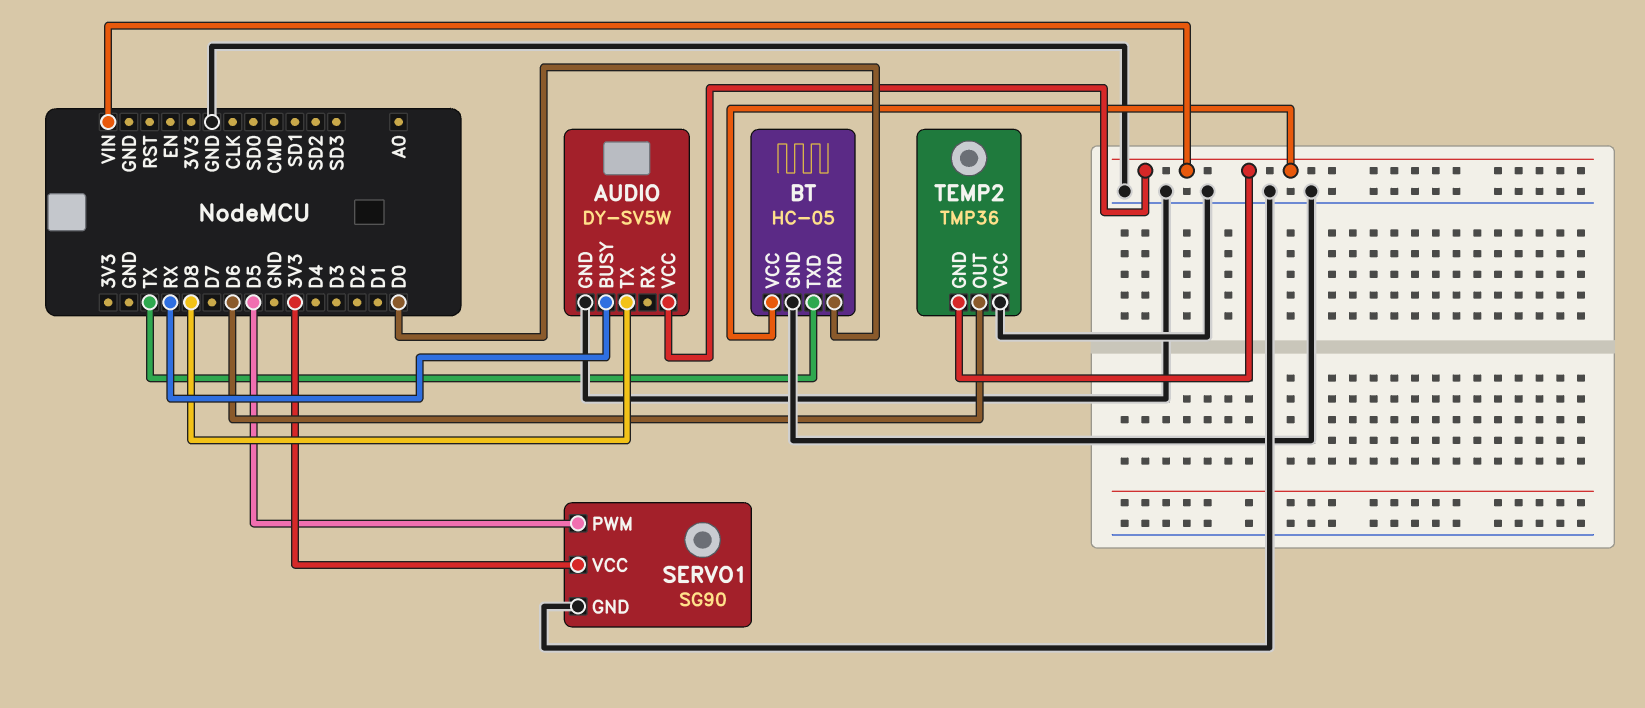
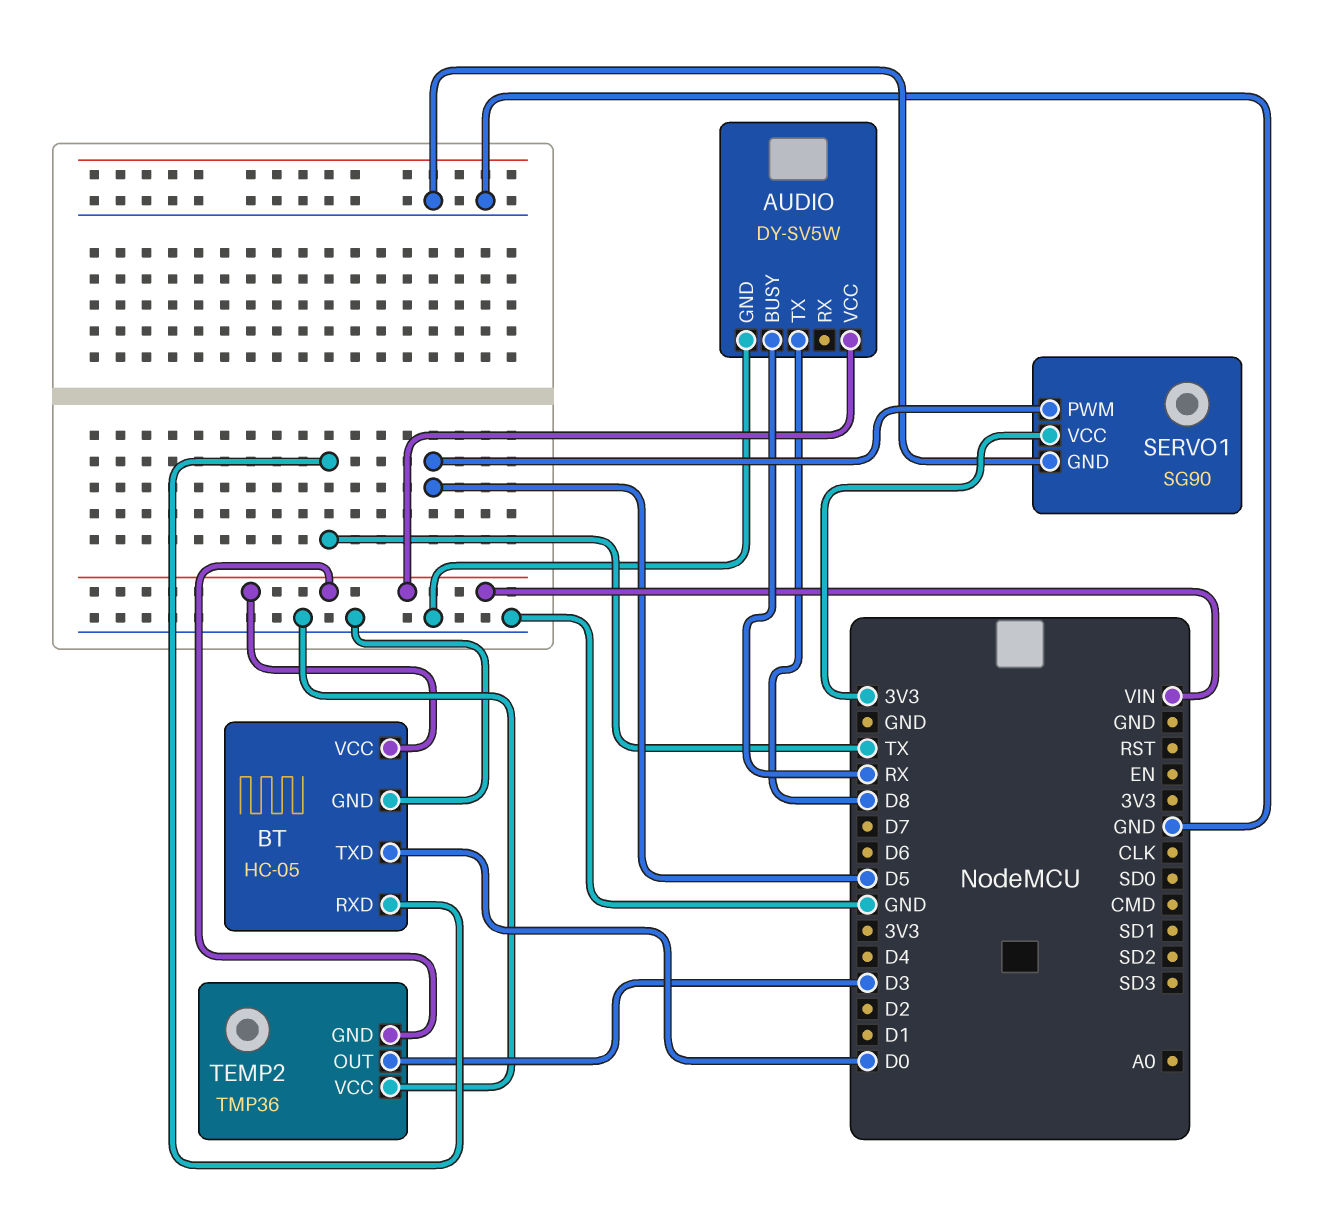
BT pin RXD: D0 -> TX
BT pin TXD: TX -> D0
TEMP2 pin OUT: D6 -> D3

